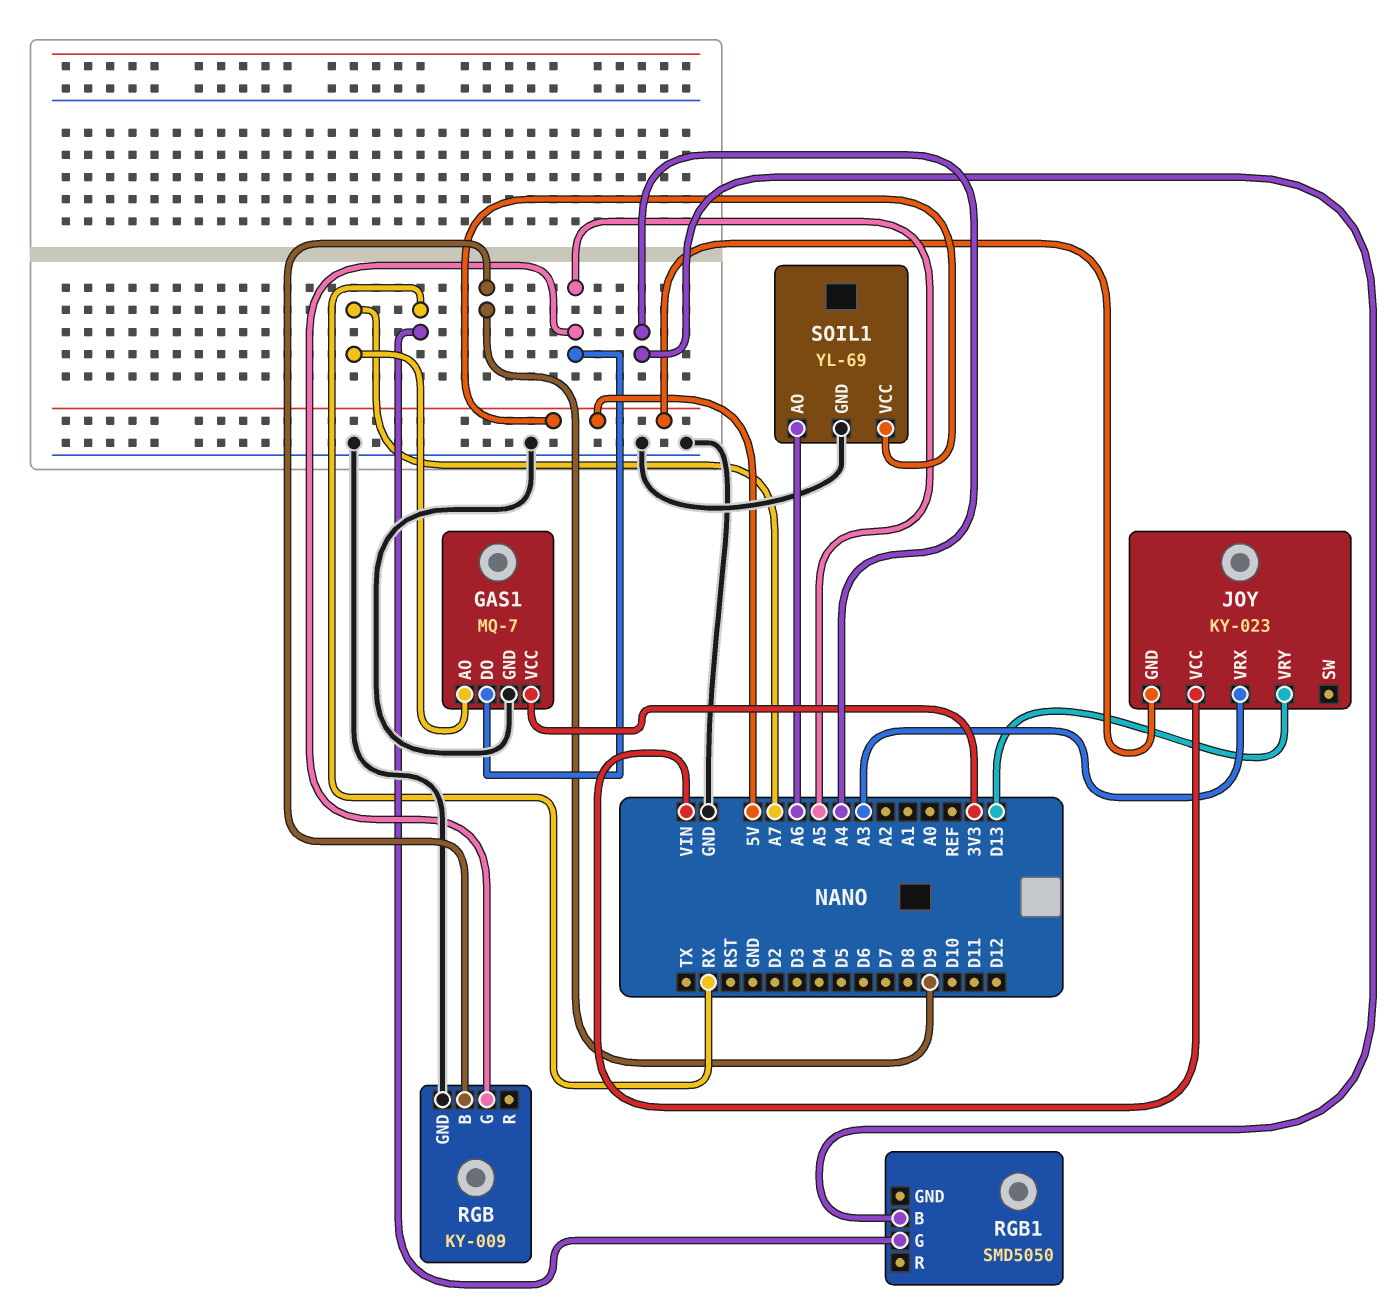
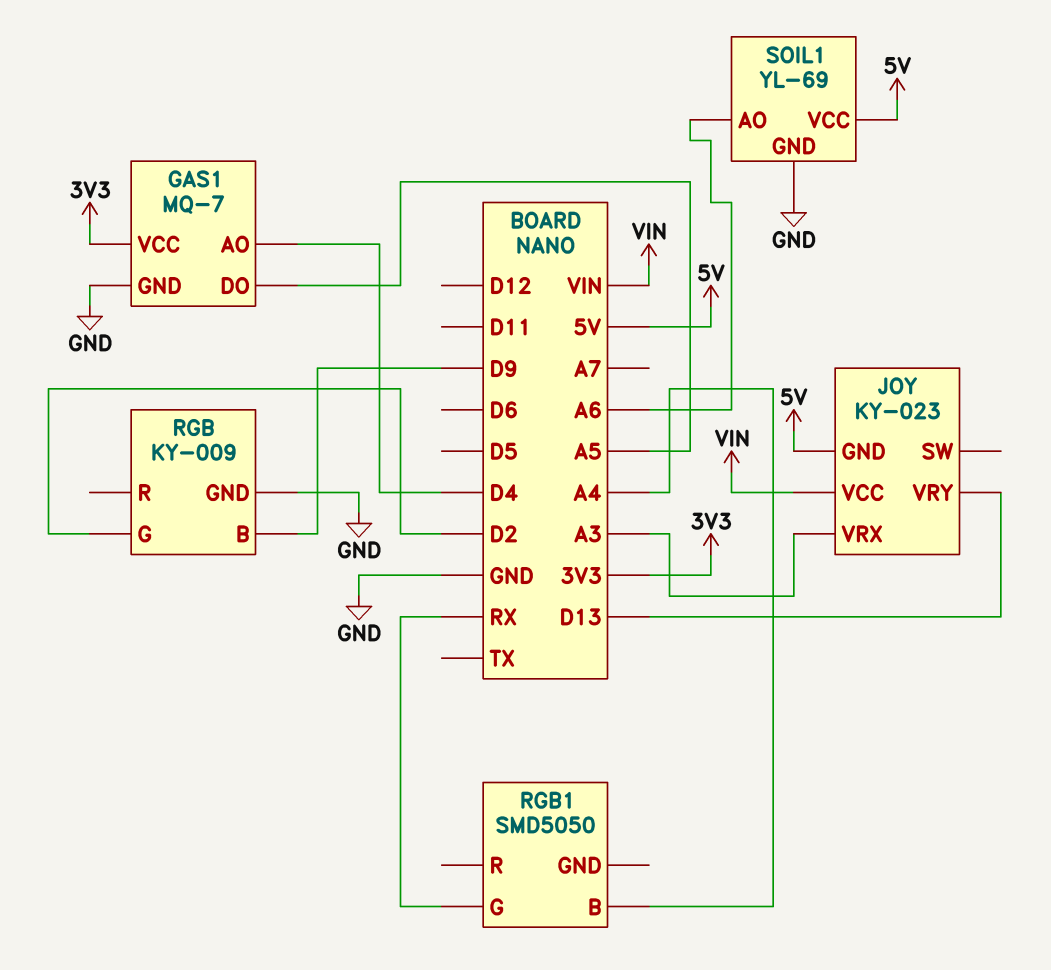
GAS1 pin AO: A7 -> D4
RGB pin G: A5 -> D2

